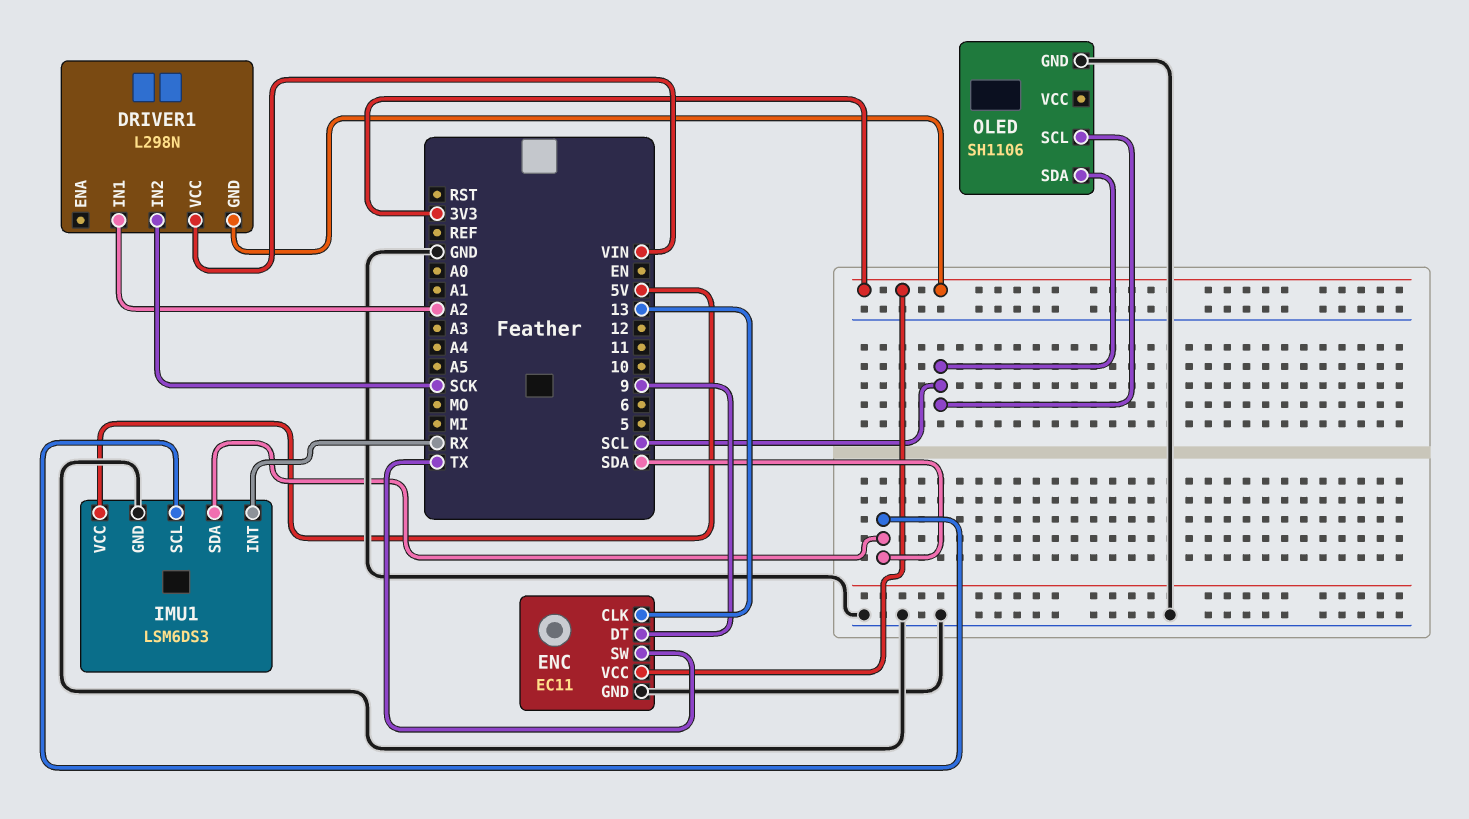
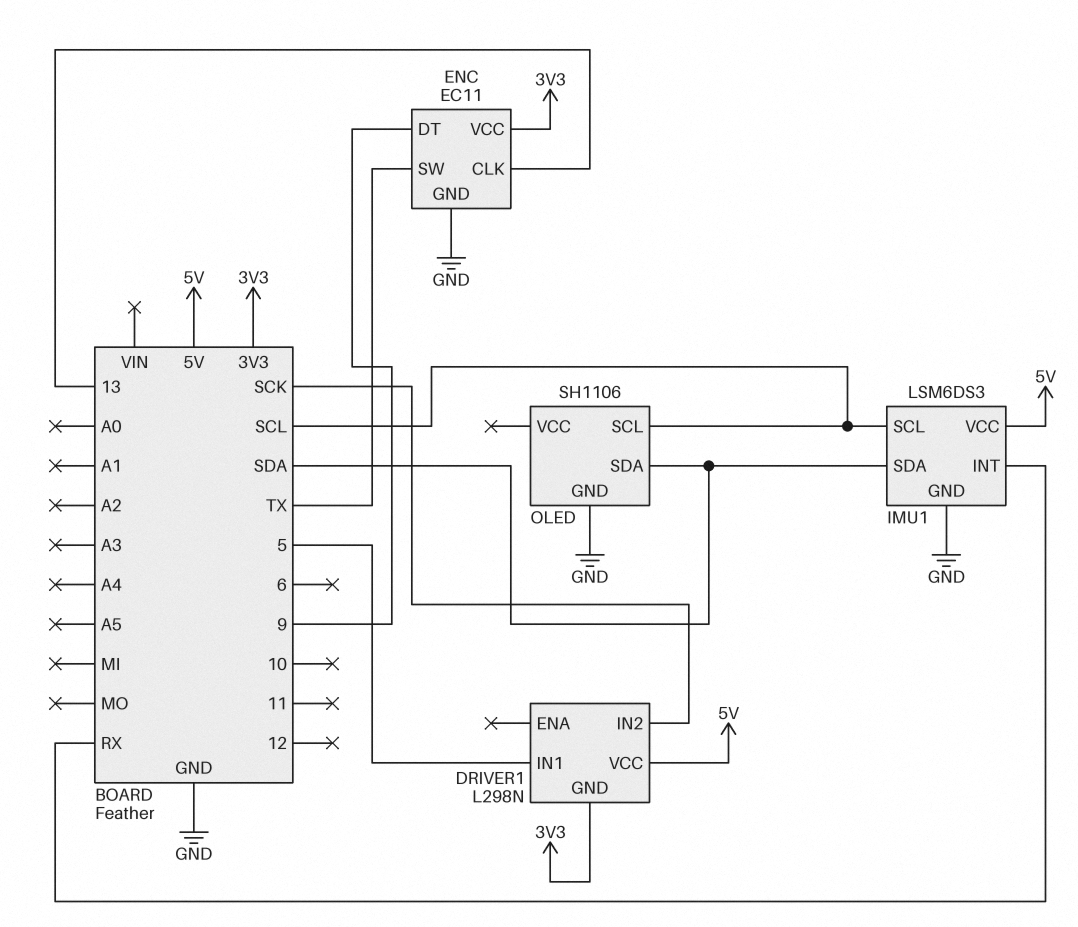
DRIVER1 pin IN1: A2 -> 5
DRIVER1 pin VCC: VIN -> 5V
IMU1 pin SCL: SDA -> SCL
OLED pin SDA: SCL -> SDA

